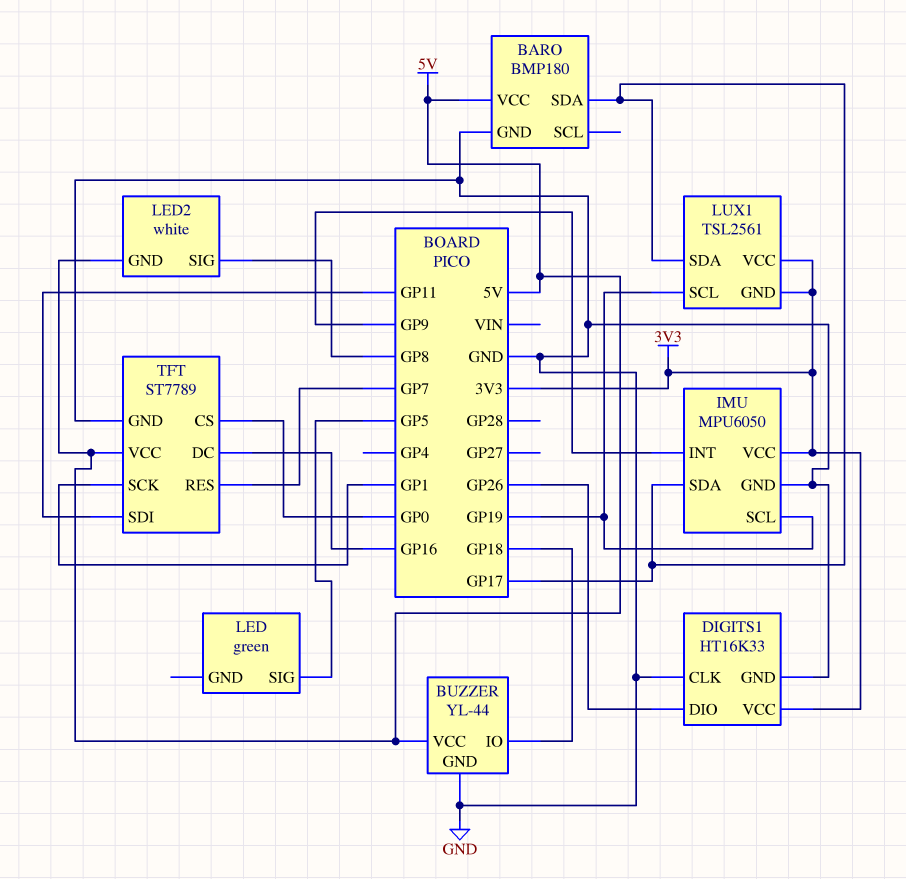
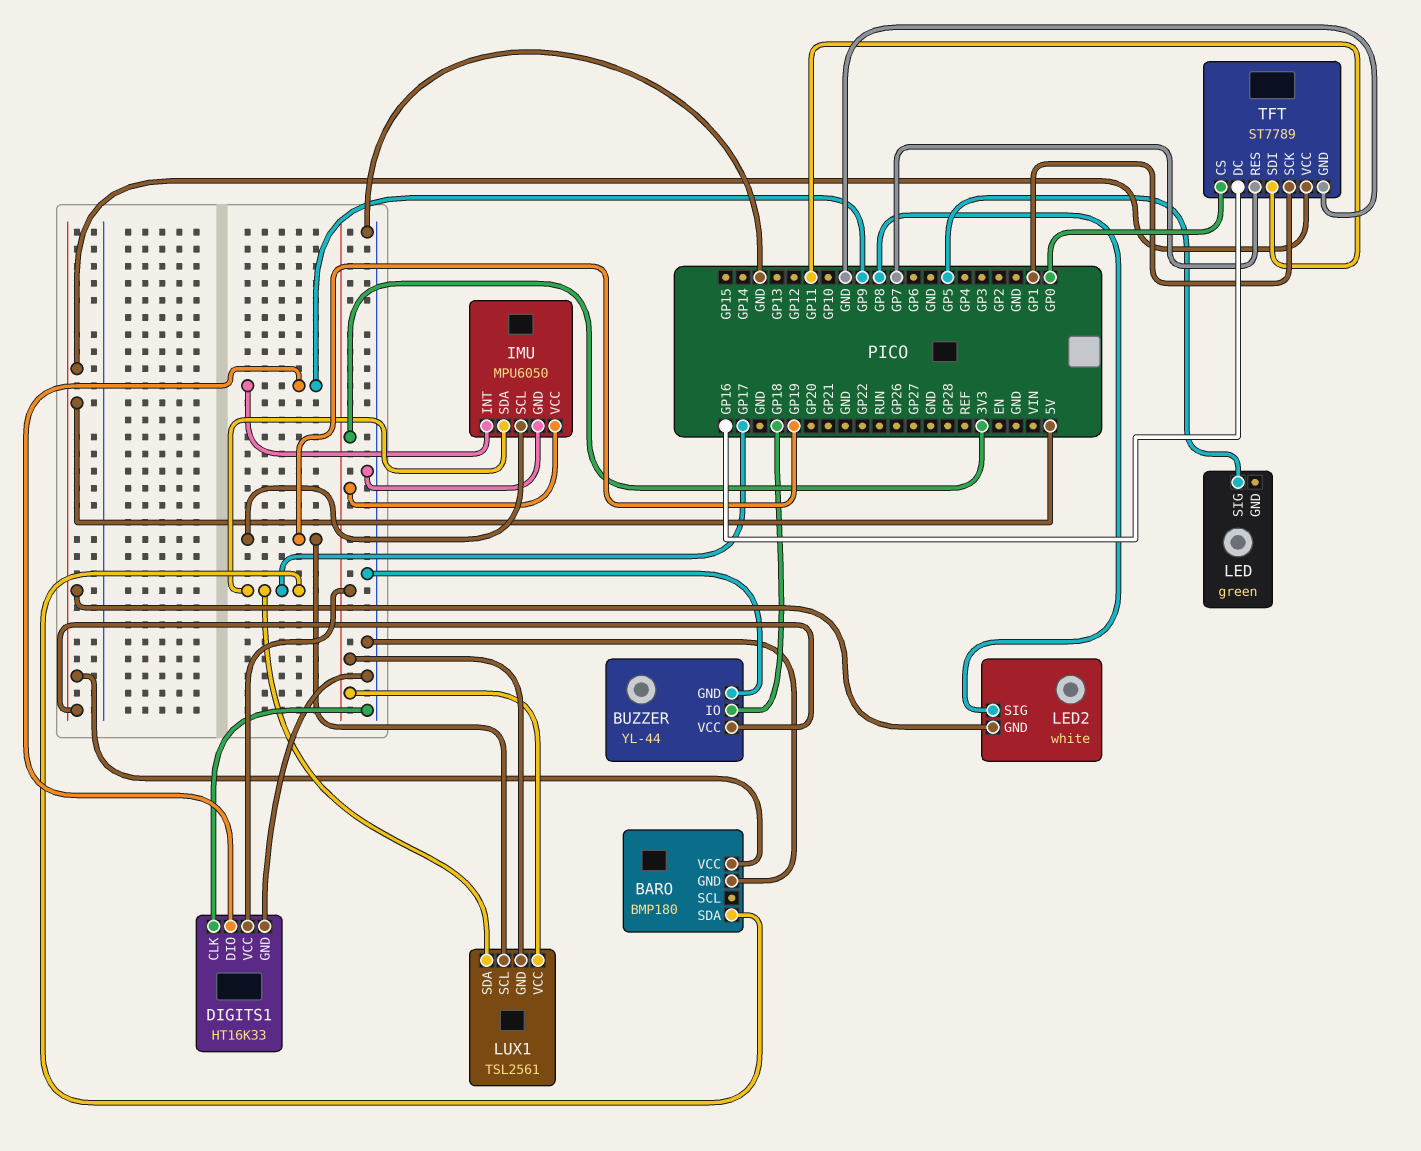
DIGITS1 pin DIO: GP26 -> GP9

